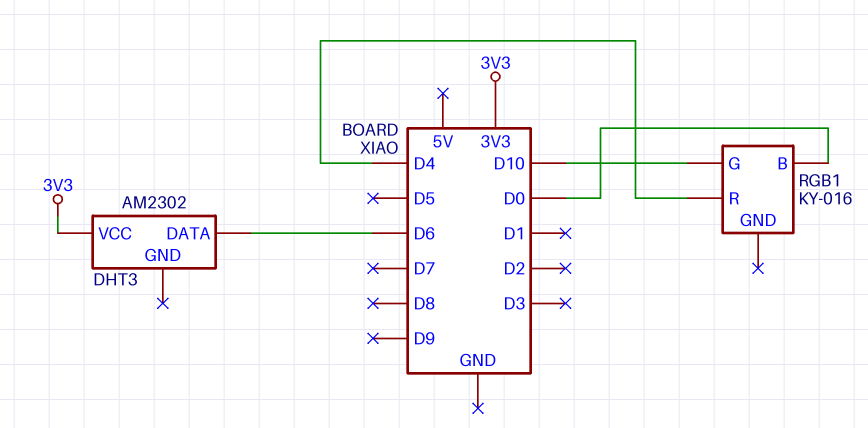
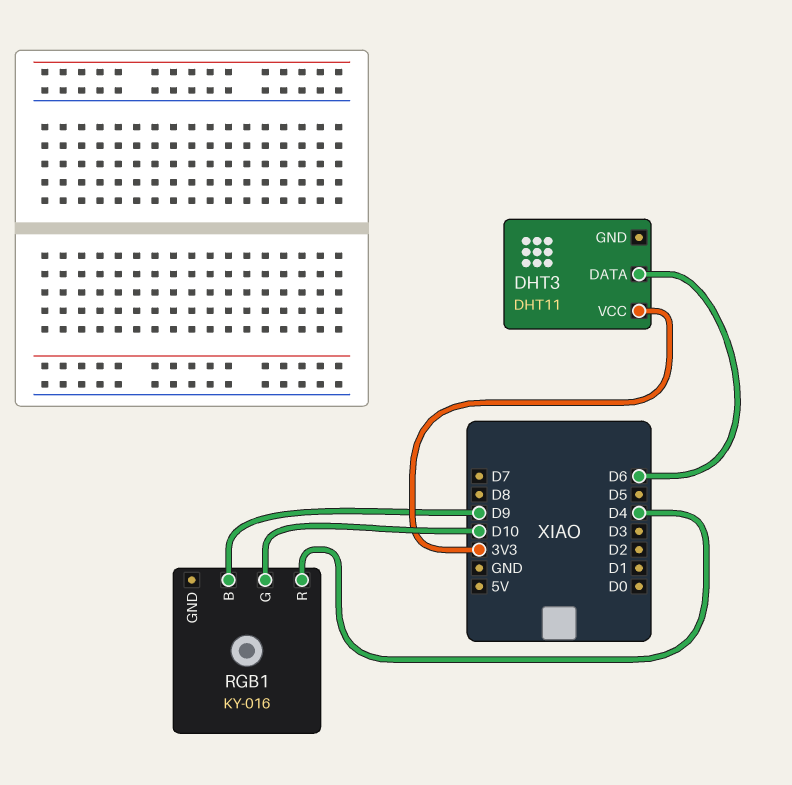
DHT3: AM2302 -> DHT11
RGB1 pin B: D0 -> D9

